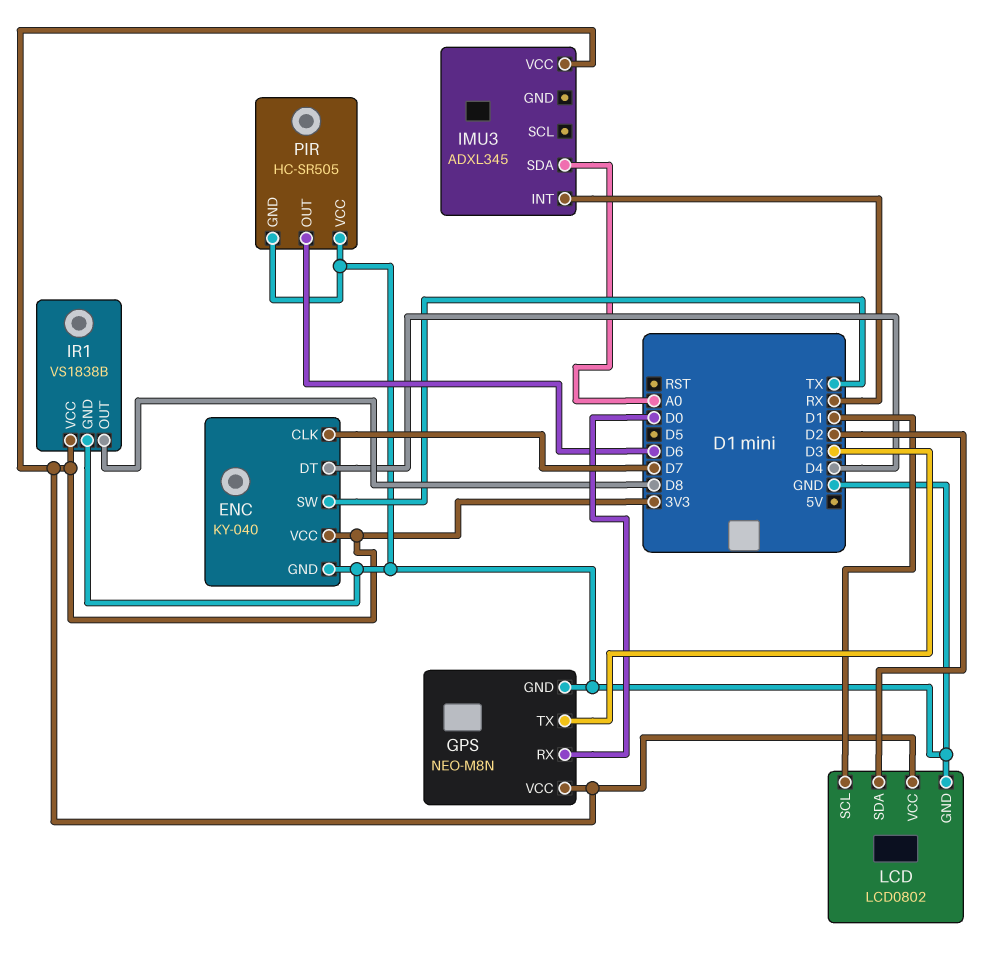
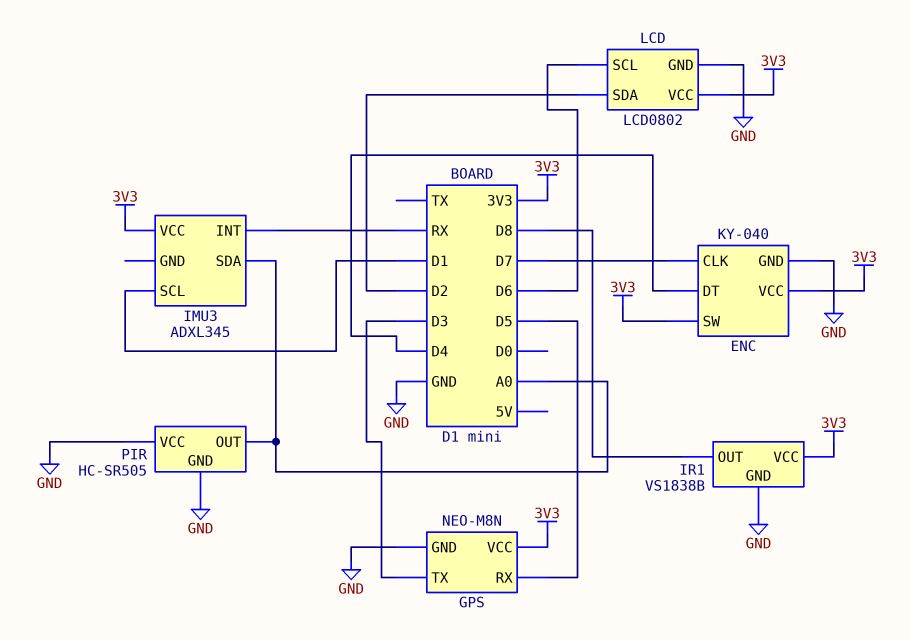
ENC pin SW: TX -> 3V3
GPS pin RX: D0 -> D5
IMU3 pin SCL: none -> D1
LCD pin SCL: D1 -> D6
PIR pin OUT: D6 -> A0

